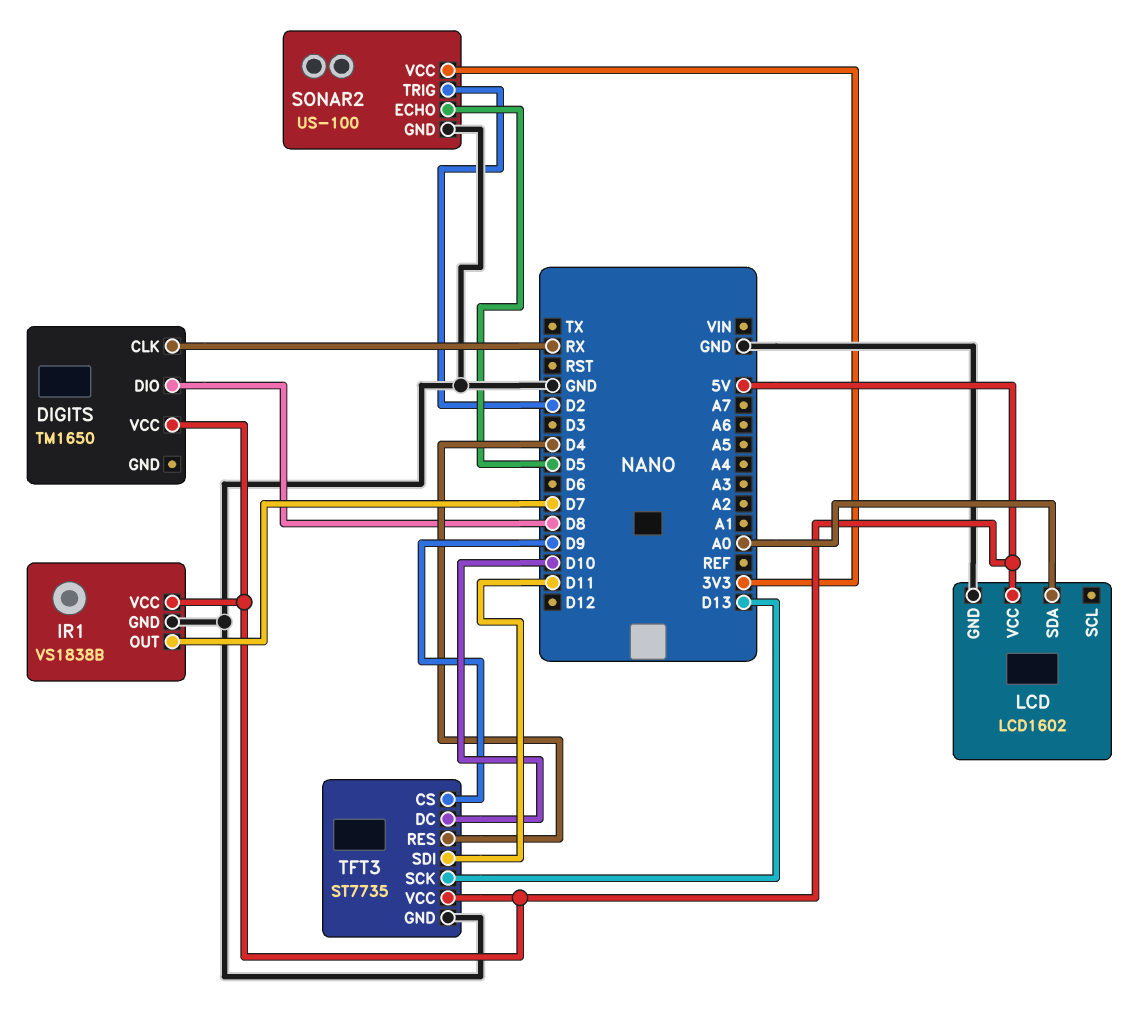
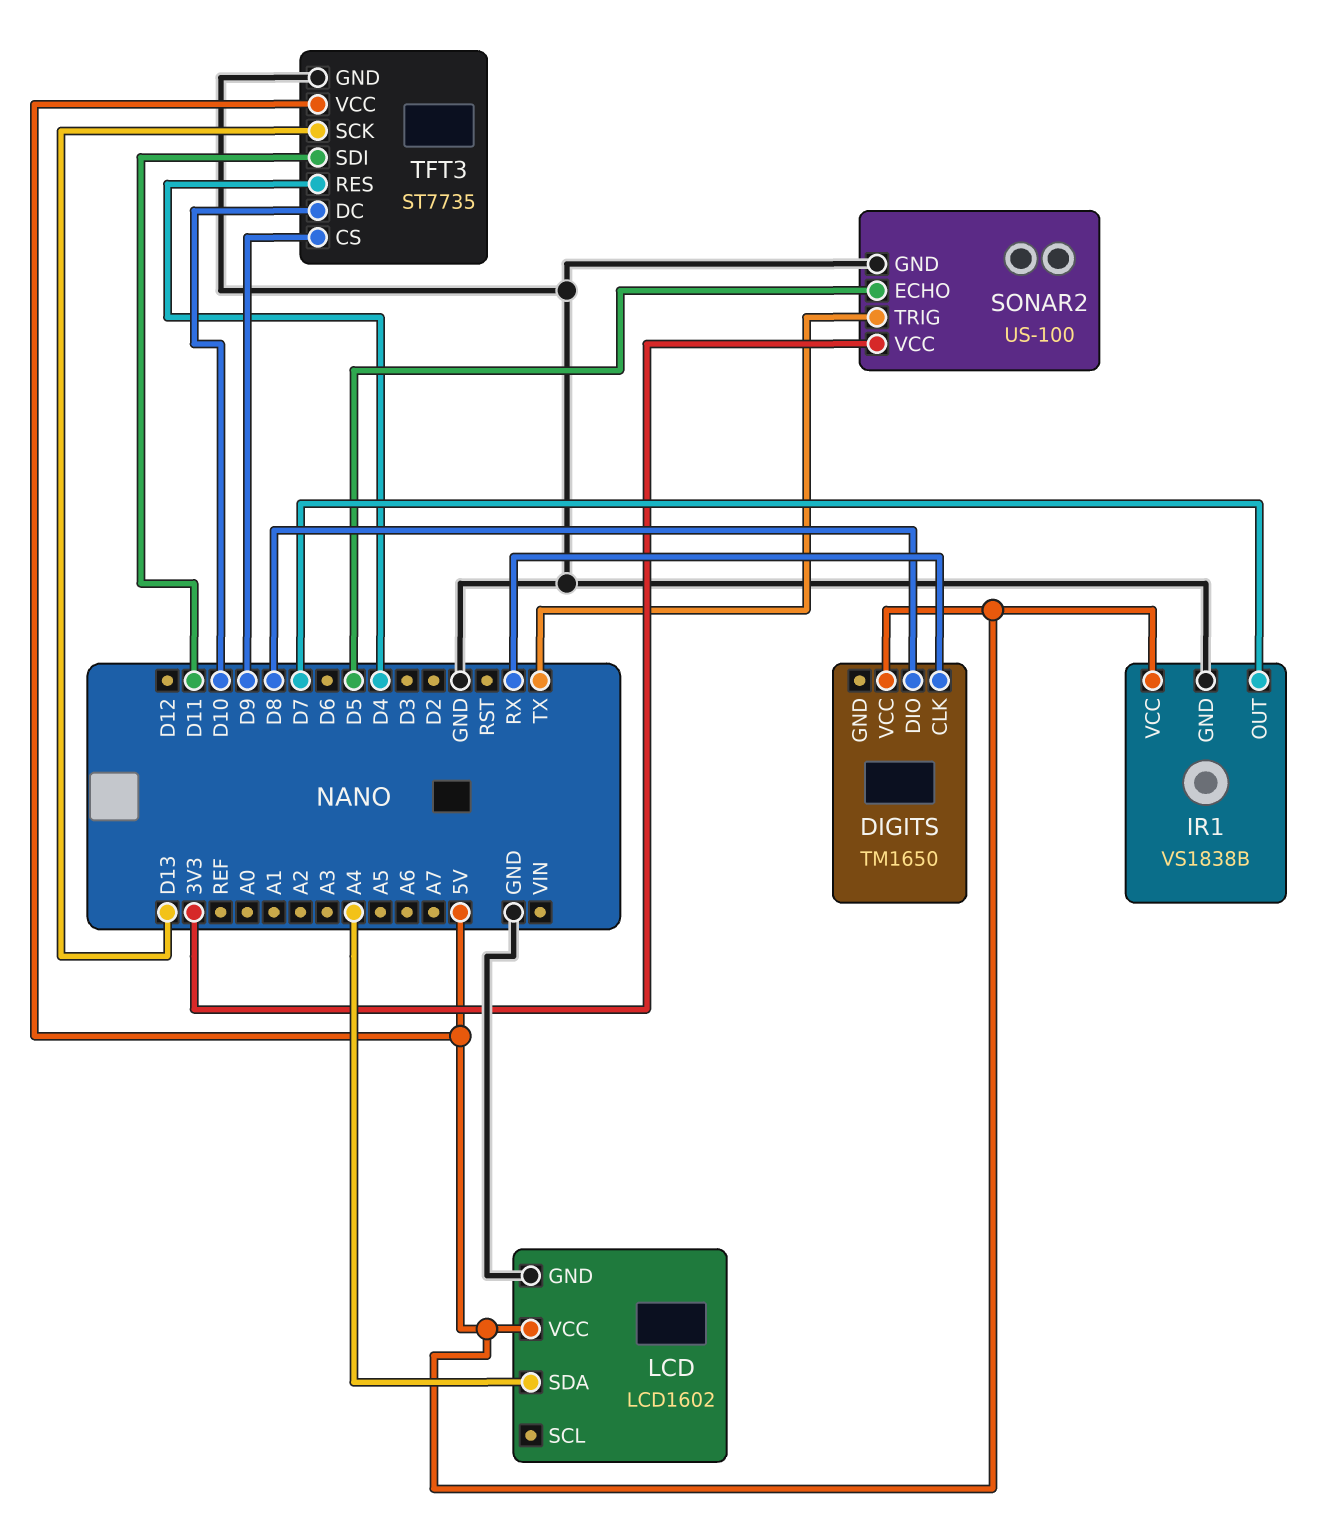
LCD pin SDA: A0 -> A4
SONAR2 pin TRIG: D2 -> TX

